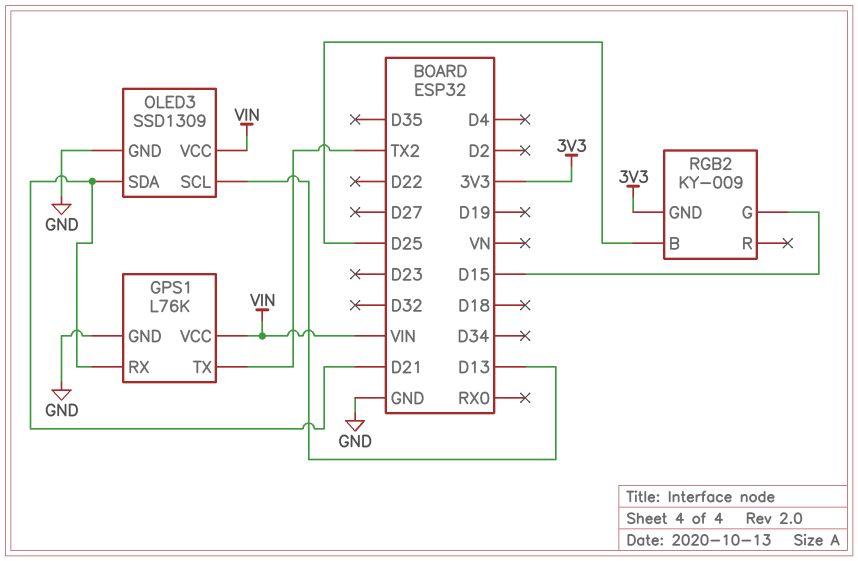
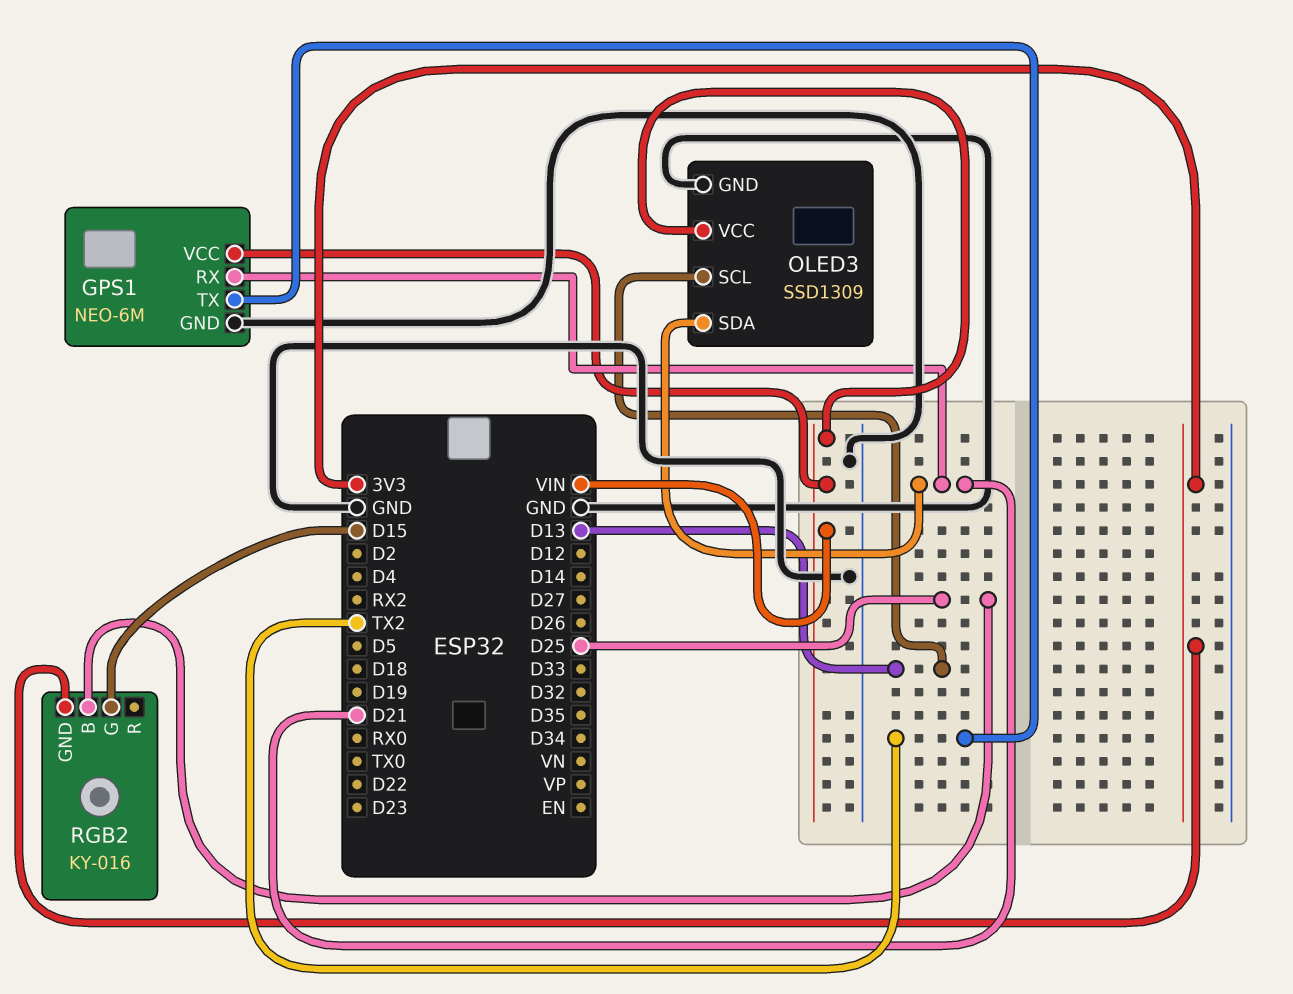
GPS1: L76K -> NEO-6M
RGB2: KY-009 -> KY-016

